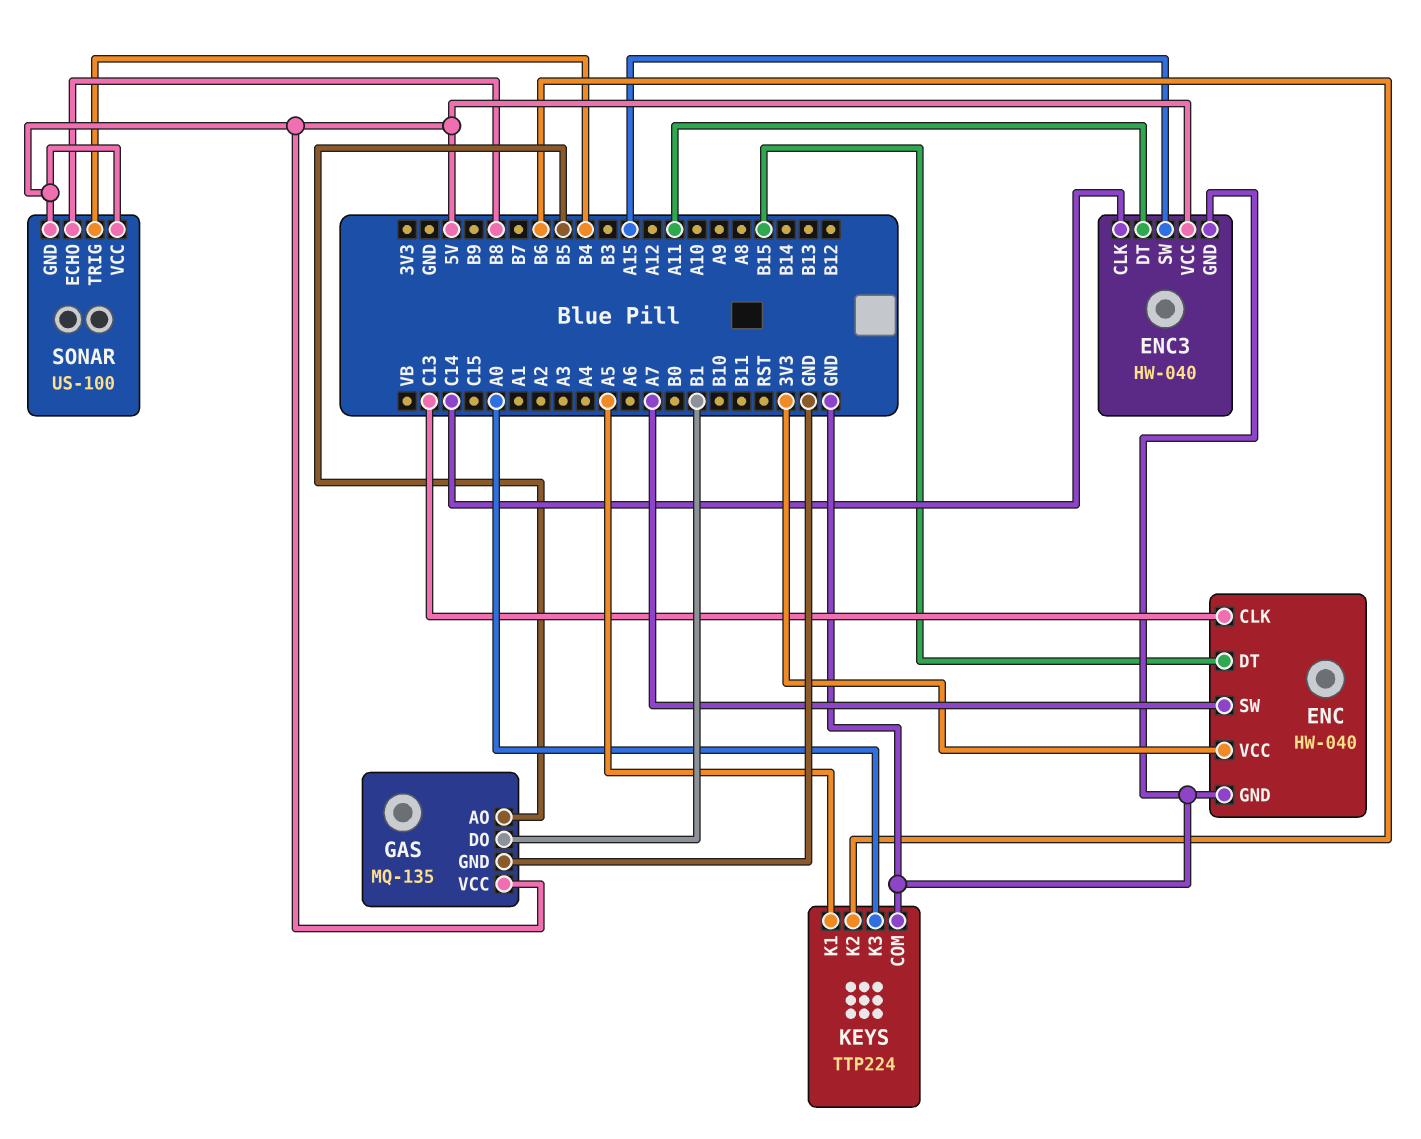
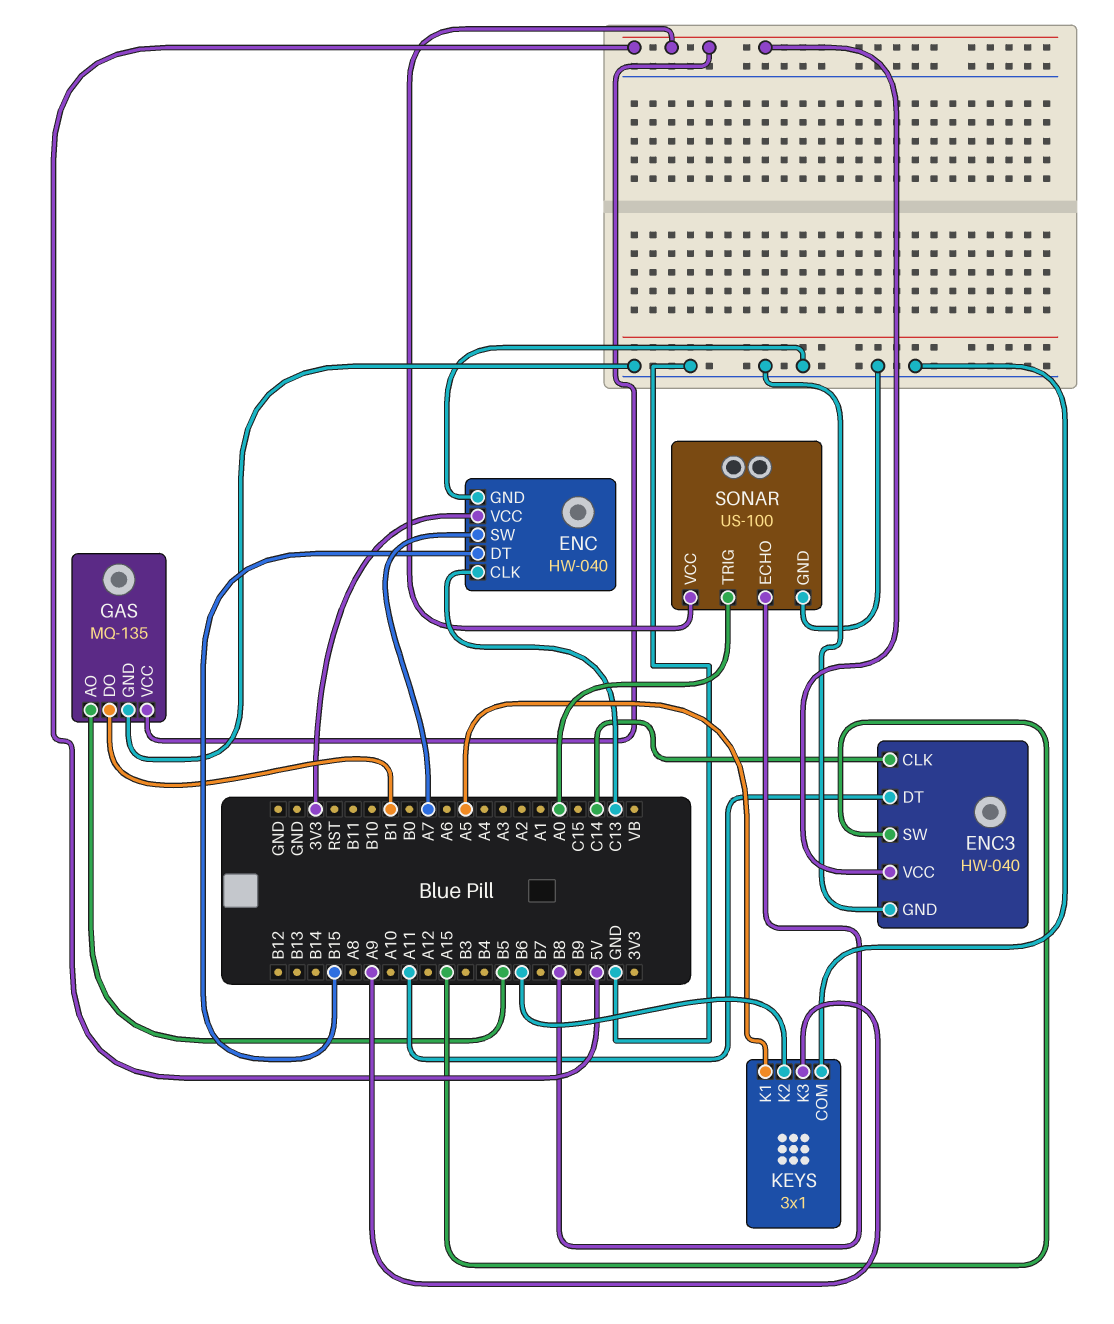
KEYS: TTP224 -> 3x1
KEYS pin K3: A0 -> A9
SONAR pin GND: 5V -> GND
SONAR pin TRIG: B4 -> A0

